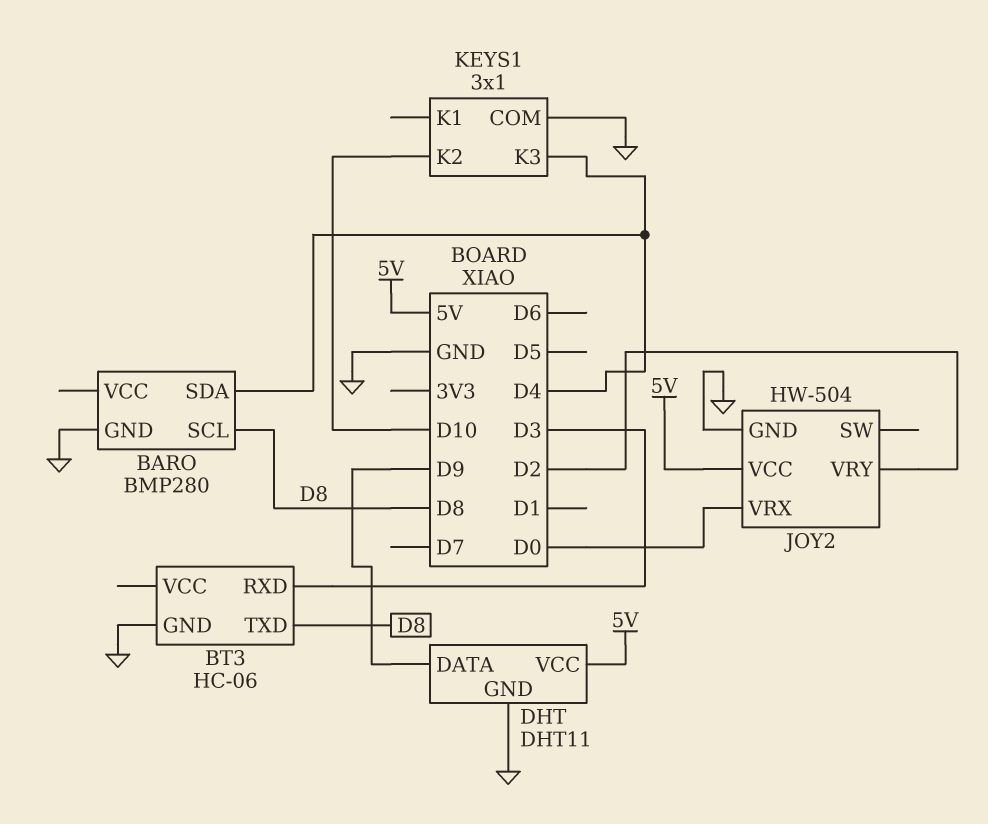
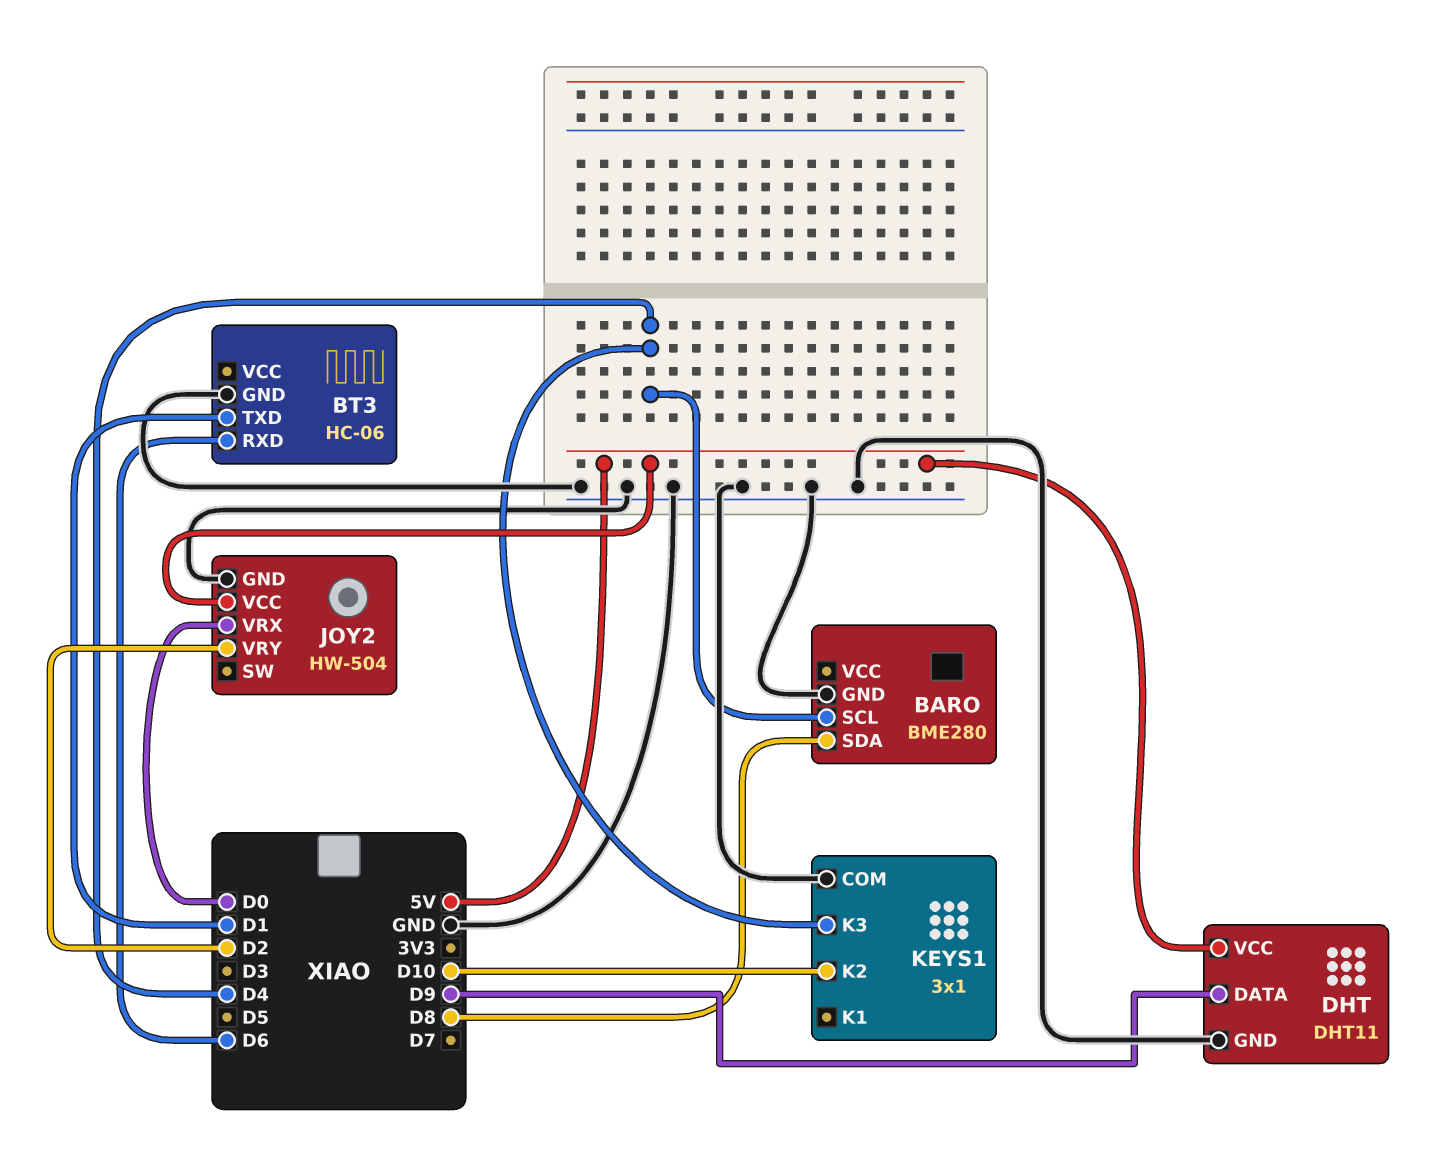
BARO: BMP280 -> BME280
BARO pin SCL: D8 -> D4
BARO pin SDA: D4 -> D8
BT3 pin RXD: D3 -> D6
BT3 pin TXD: D8 -> D1

